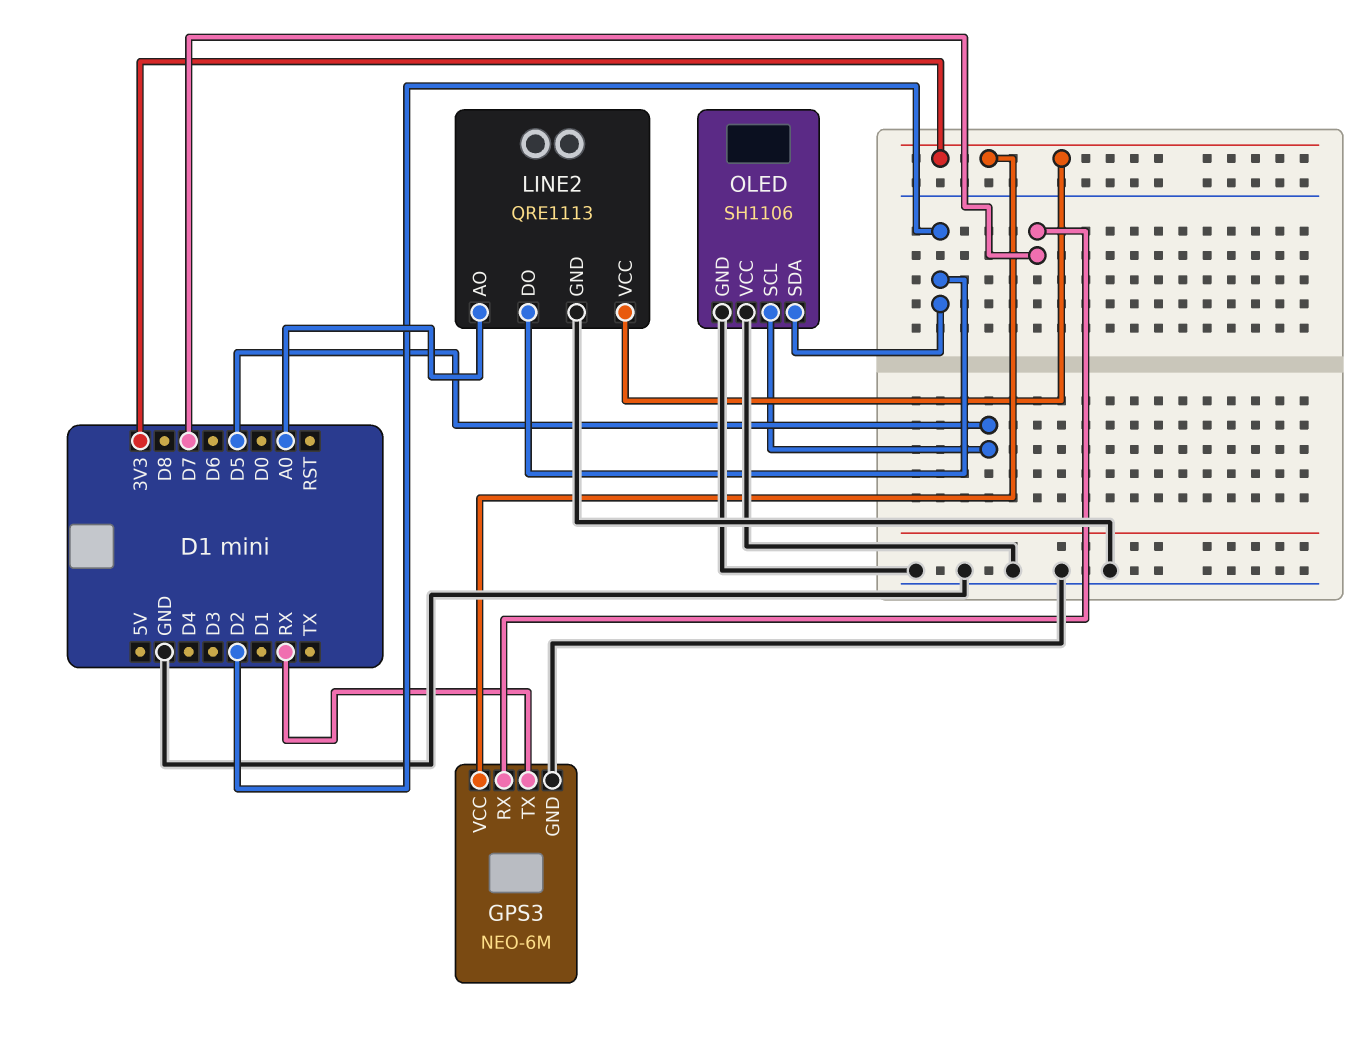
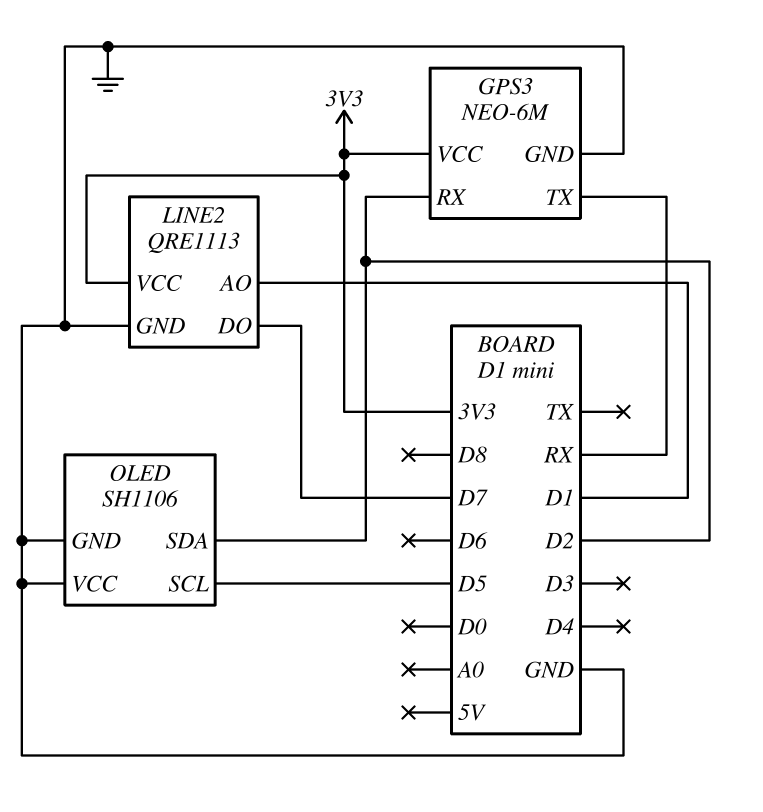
GPS3 pin RX: D7 -> D2
LINE2 pin AO: A0 -> D1
LINE2 pin DO: D2 -> D7

